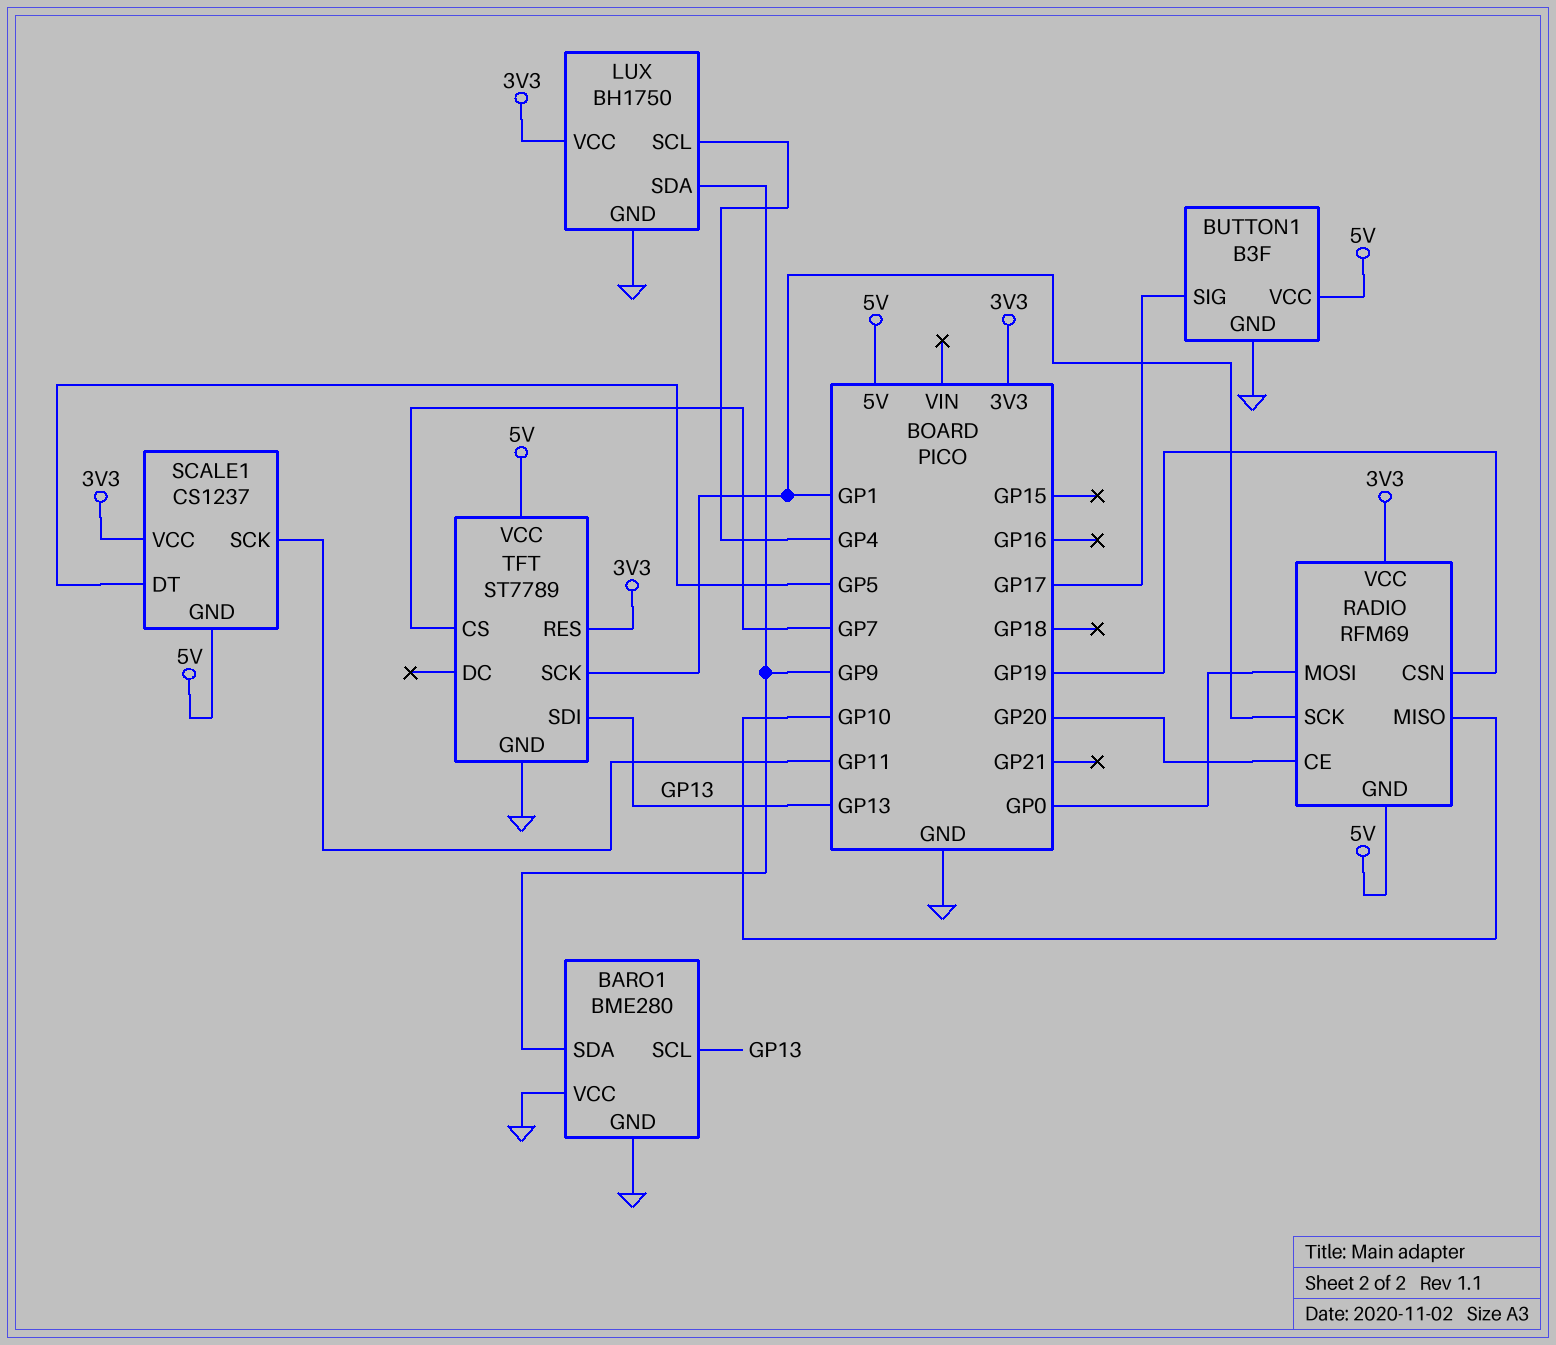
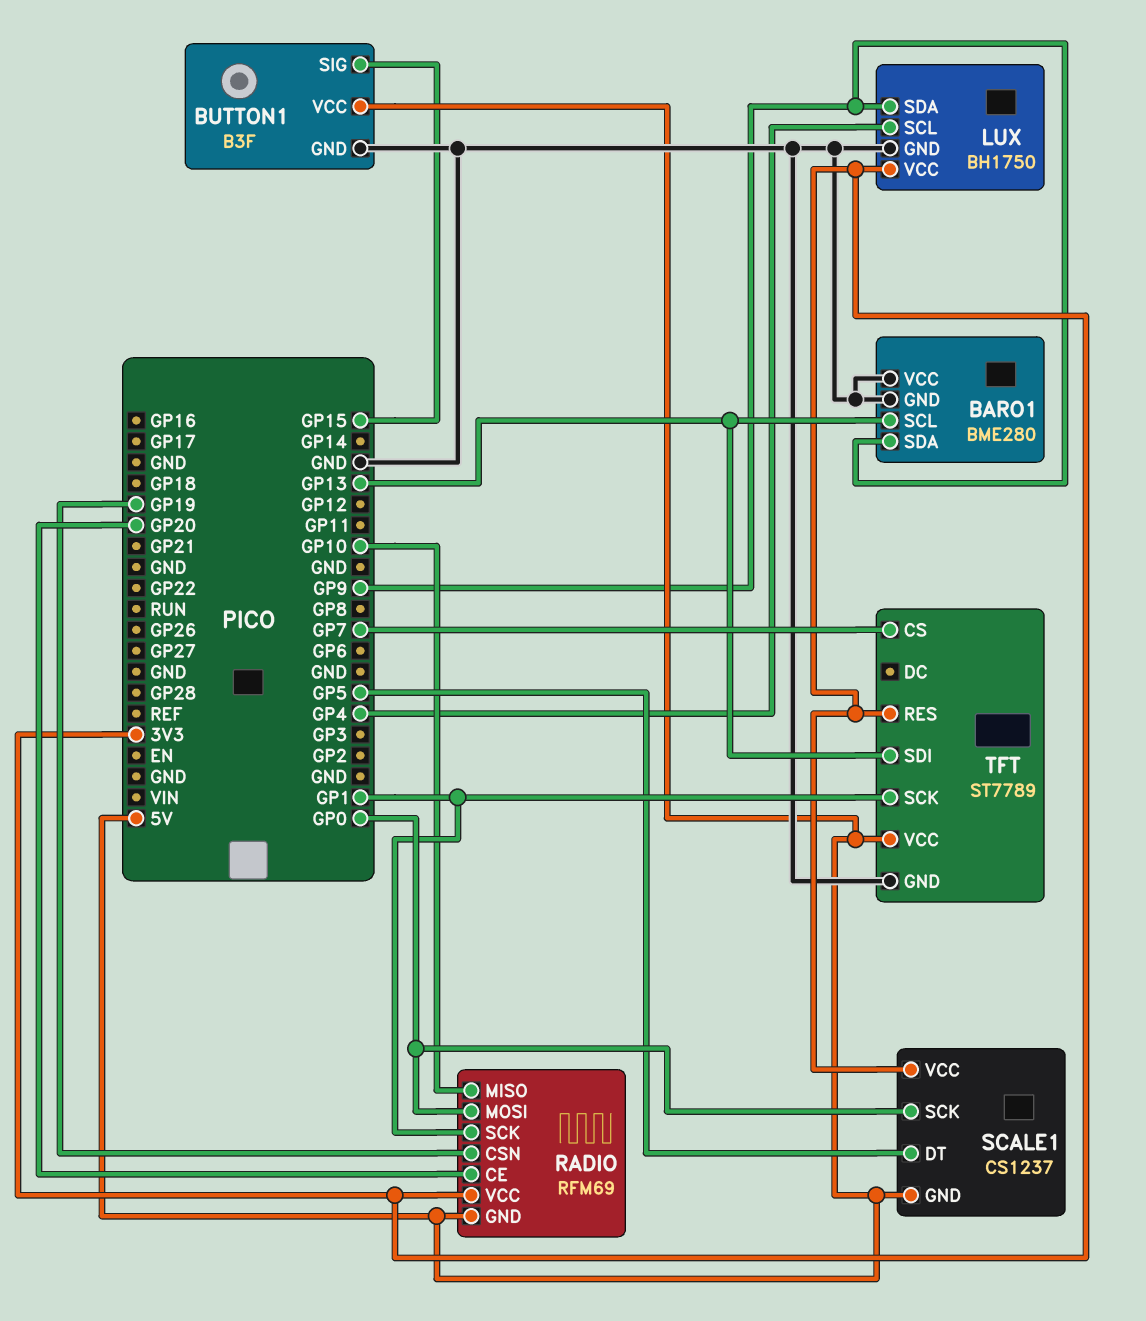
BUTTON1 pin SIG: GP17 -> GP15
SCALE1 pin SCK: GP11 -> GP0

